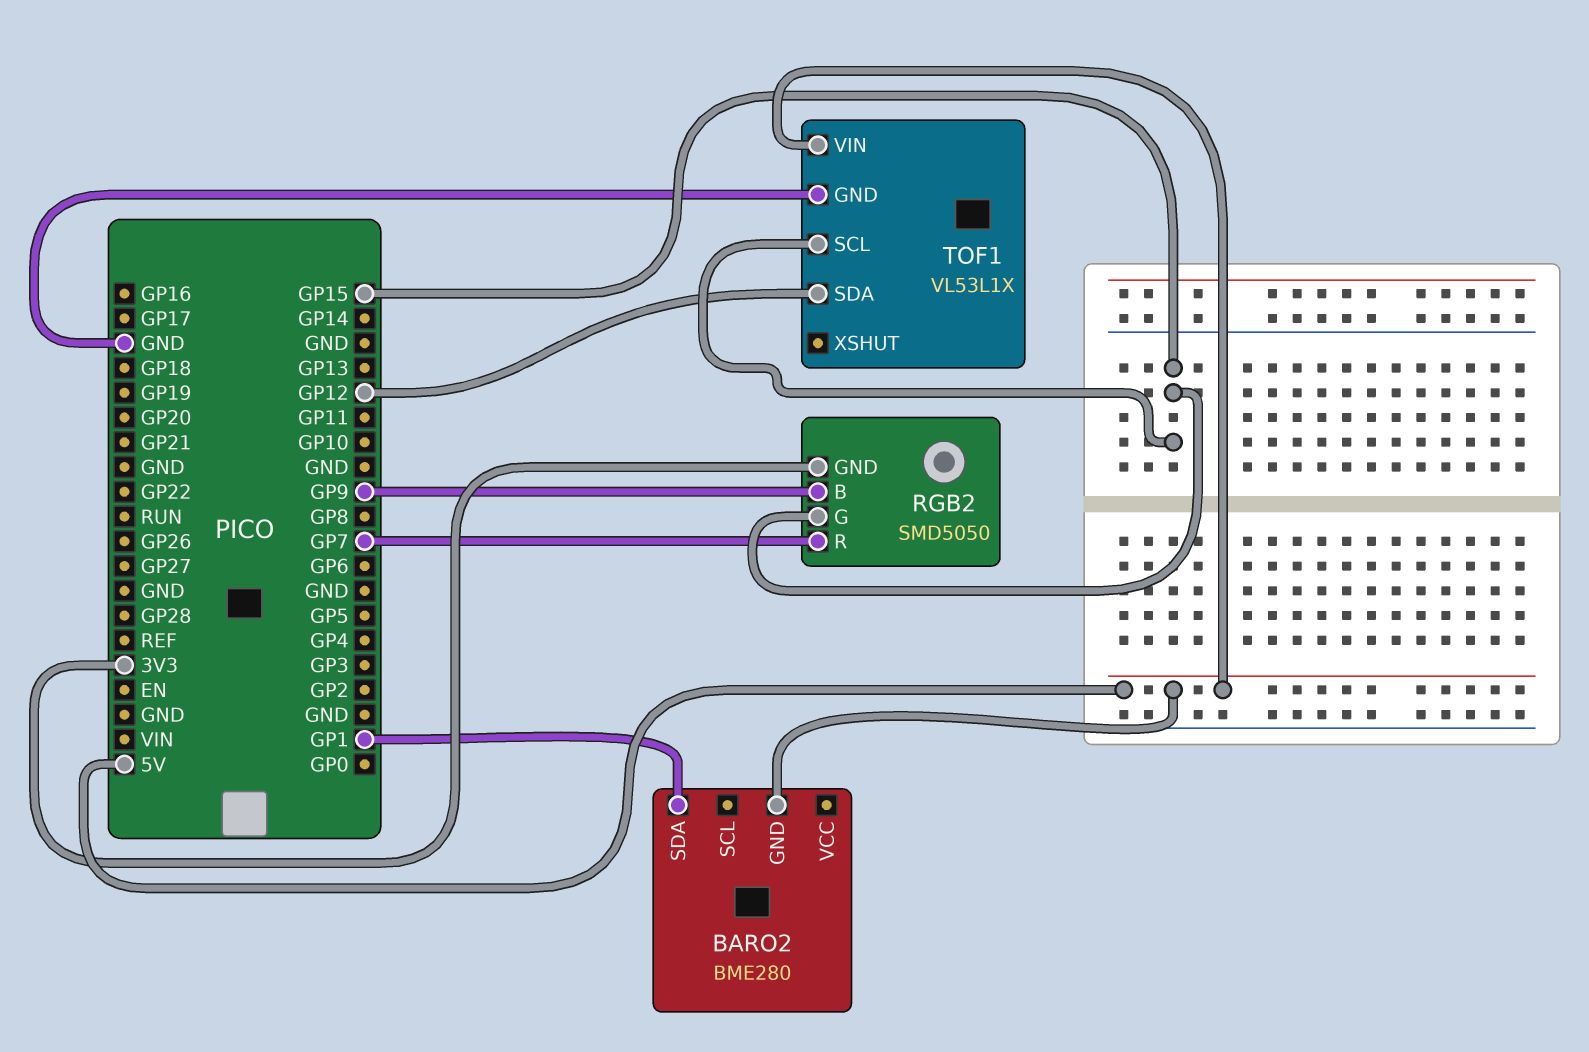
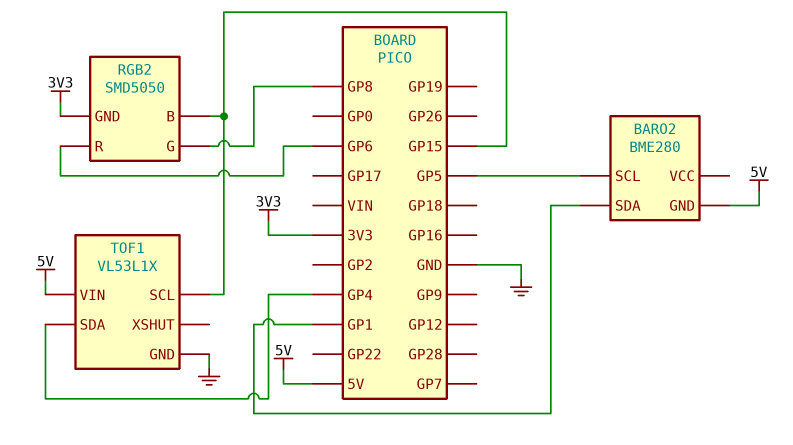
BARO2 pin SCL: none -> GP5
RGB2 pin B: GP9 -> GP15
RGB2 pin G: GP15 -> GP8
RGB2 pin R: GP7 -> GP6
TOF1 pin SDA: GP12 -> GP4

